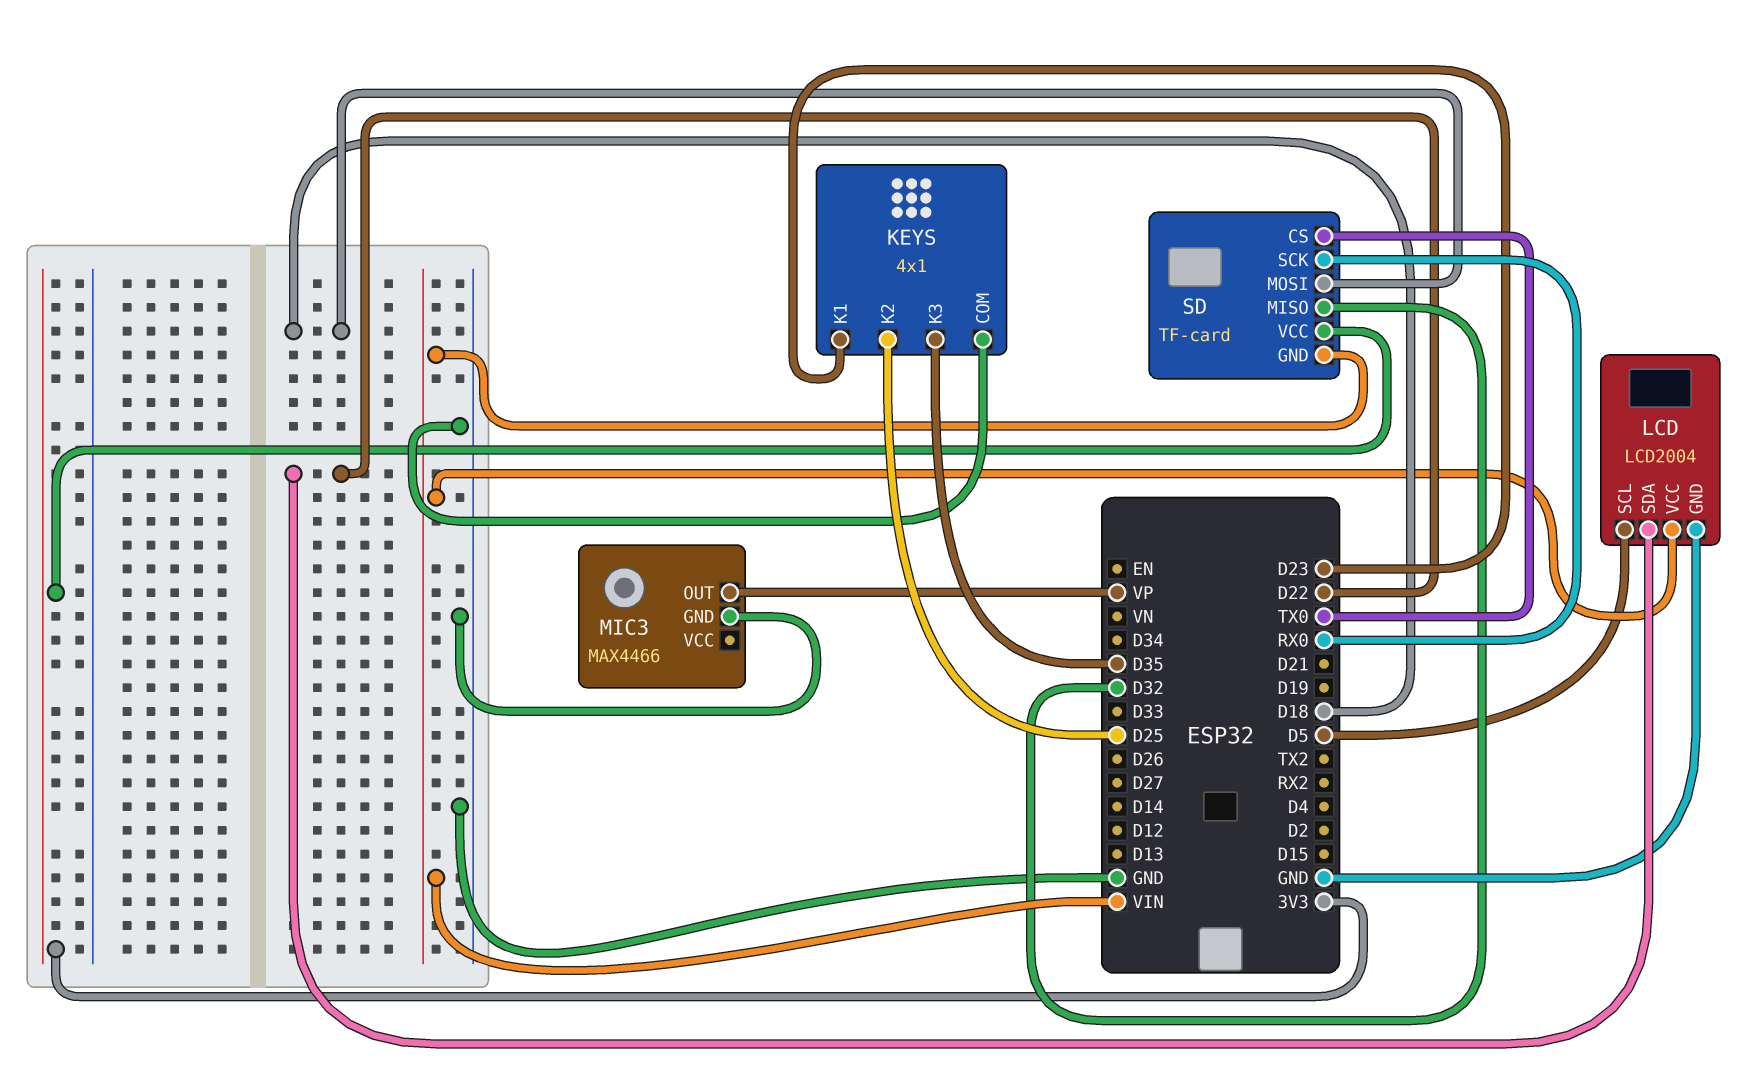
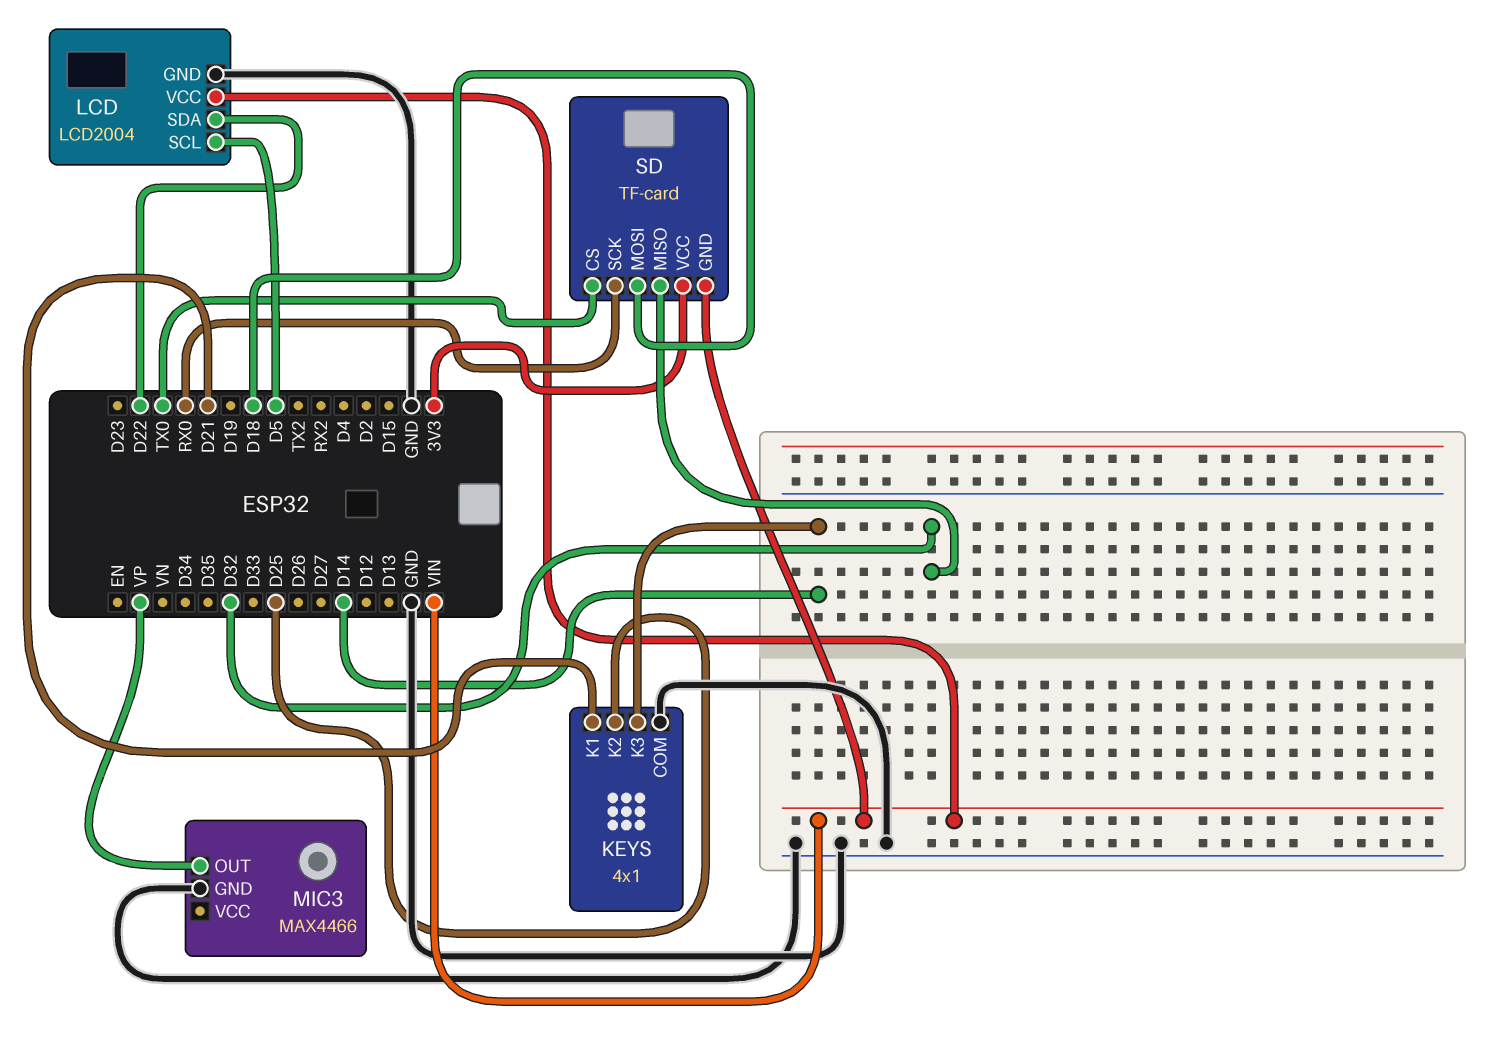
KEYS pin K1: D23 -> D21
KEYS pin K3: D35 -> D14

